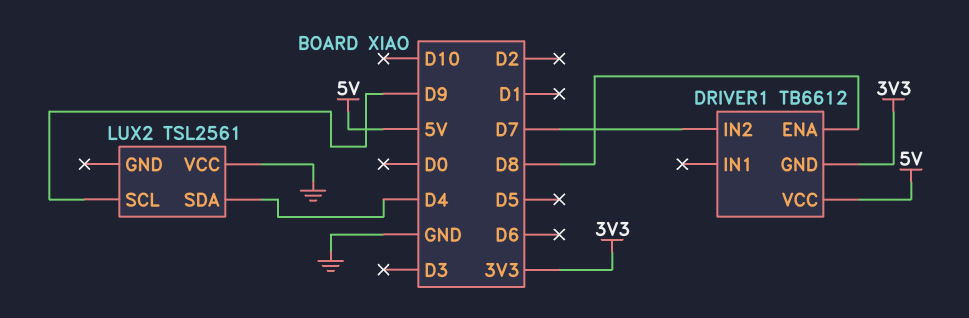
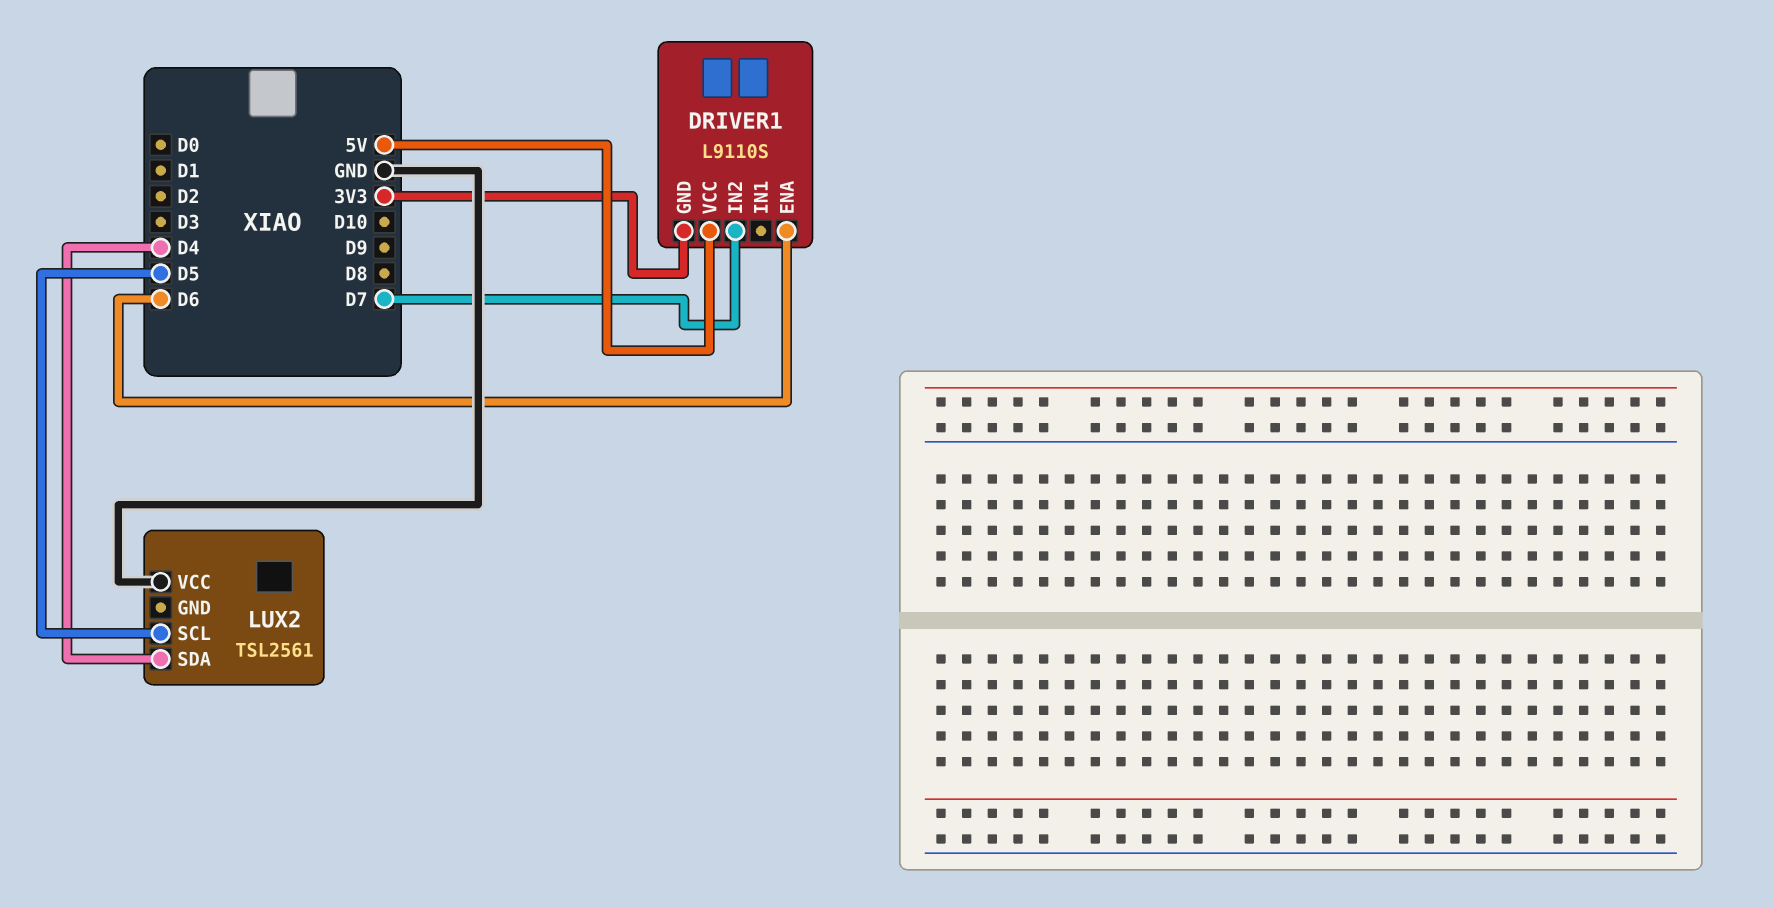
DRIVER1: TB6612 -> L9110S
DRIVER1 pin ENA: D8 -> D6
LUX2 pin SCL: D9 -> D5

